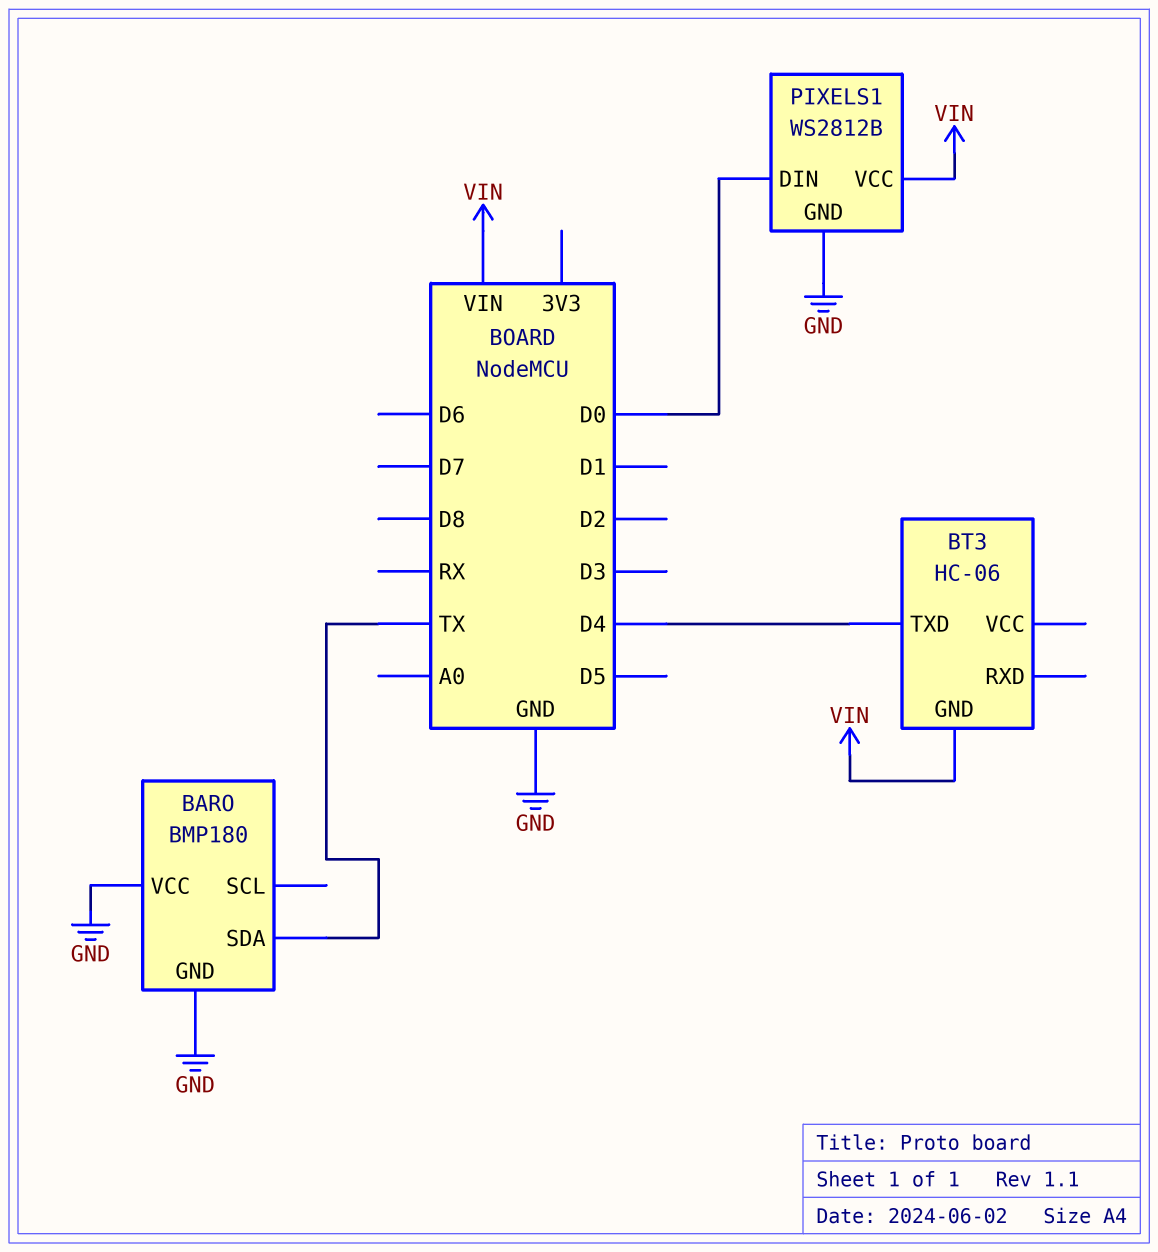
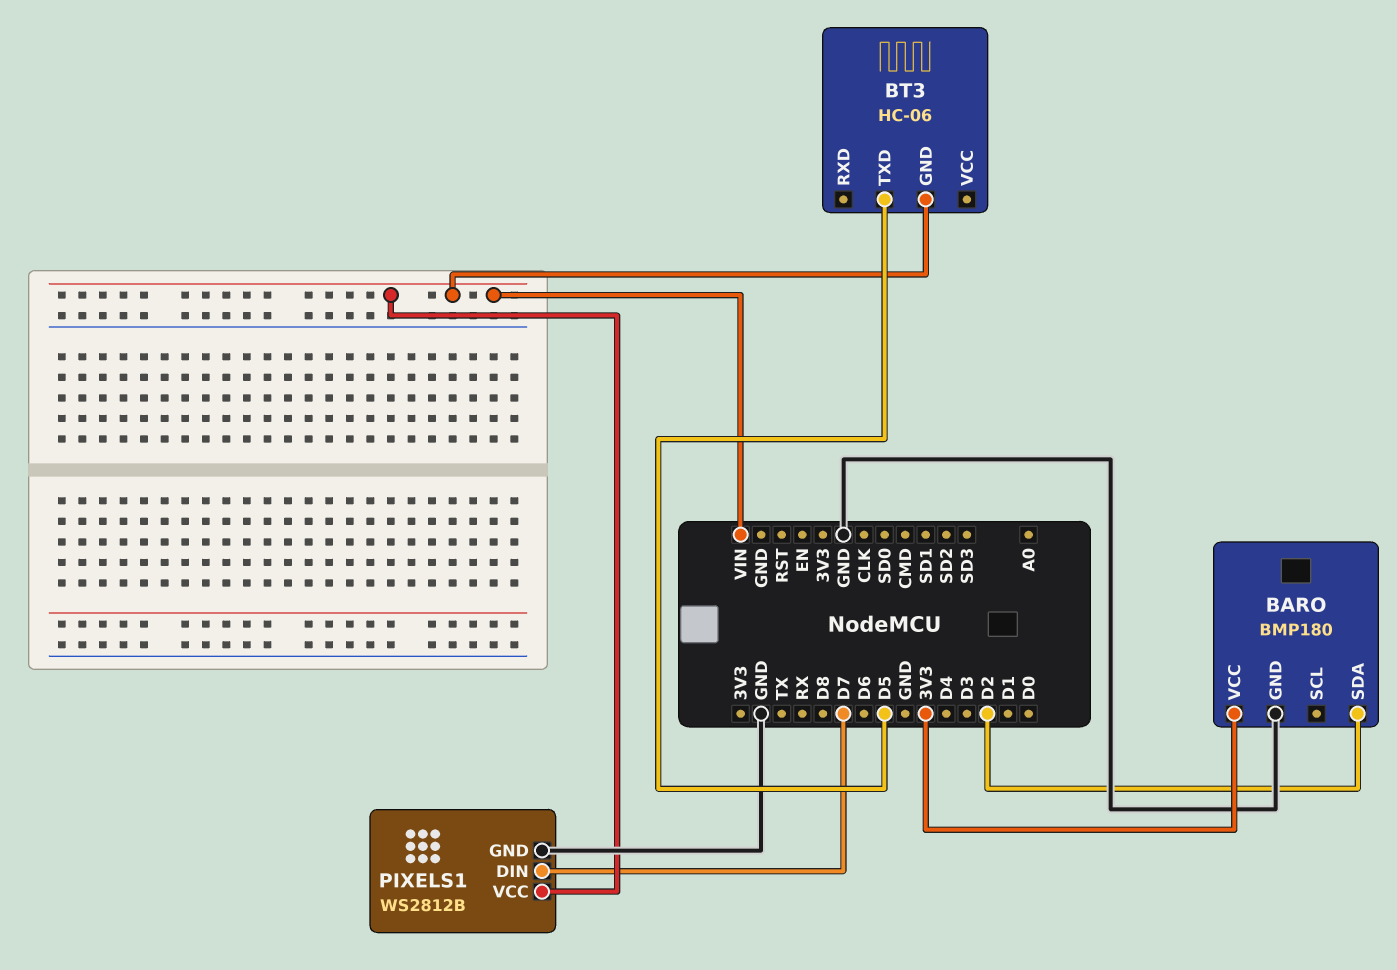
BARO pin SDA: TX -> D2
BARO pin VCC: GND -> 3V3
BT3 pin TXD: D4 -> D5
PIXELS1 pin DIN: D0 -> D7

